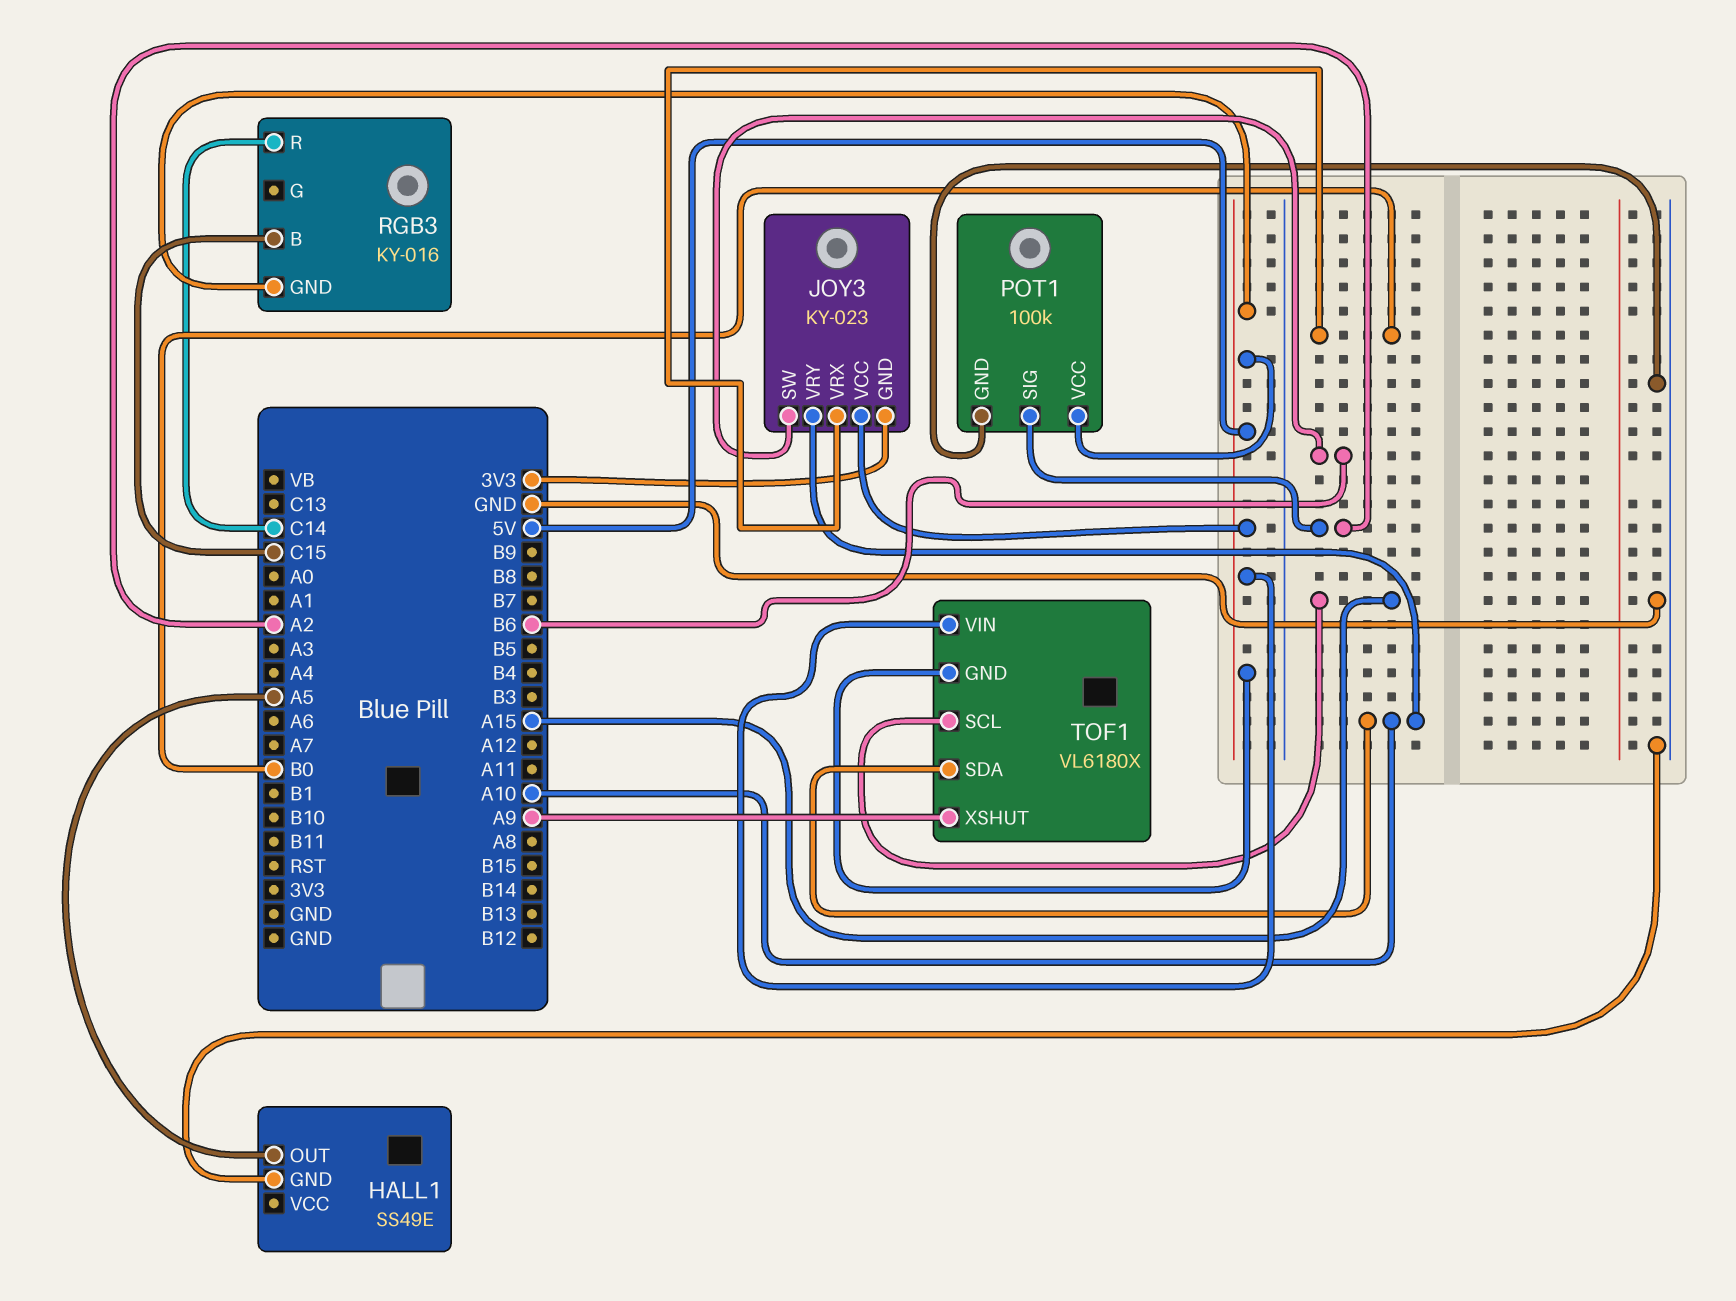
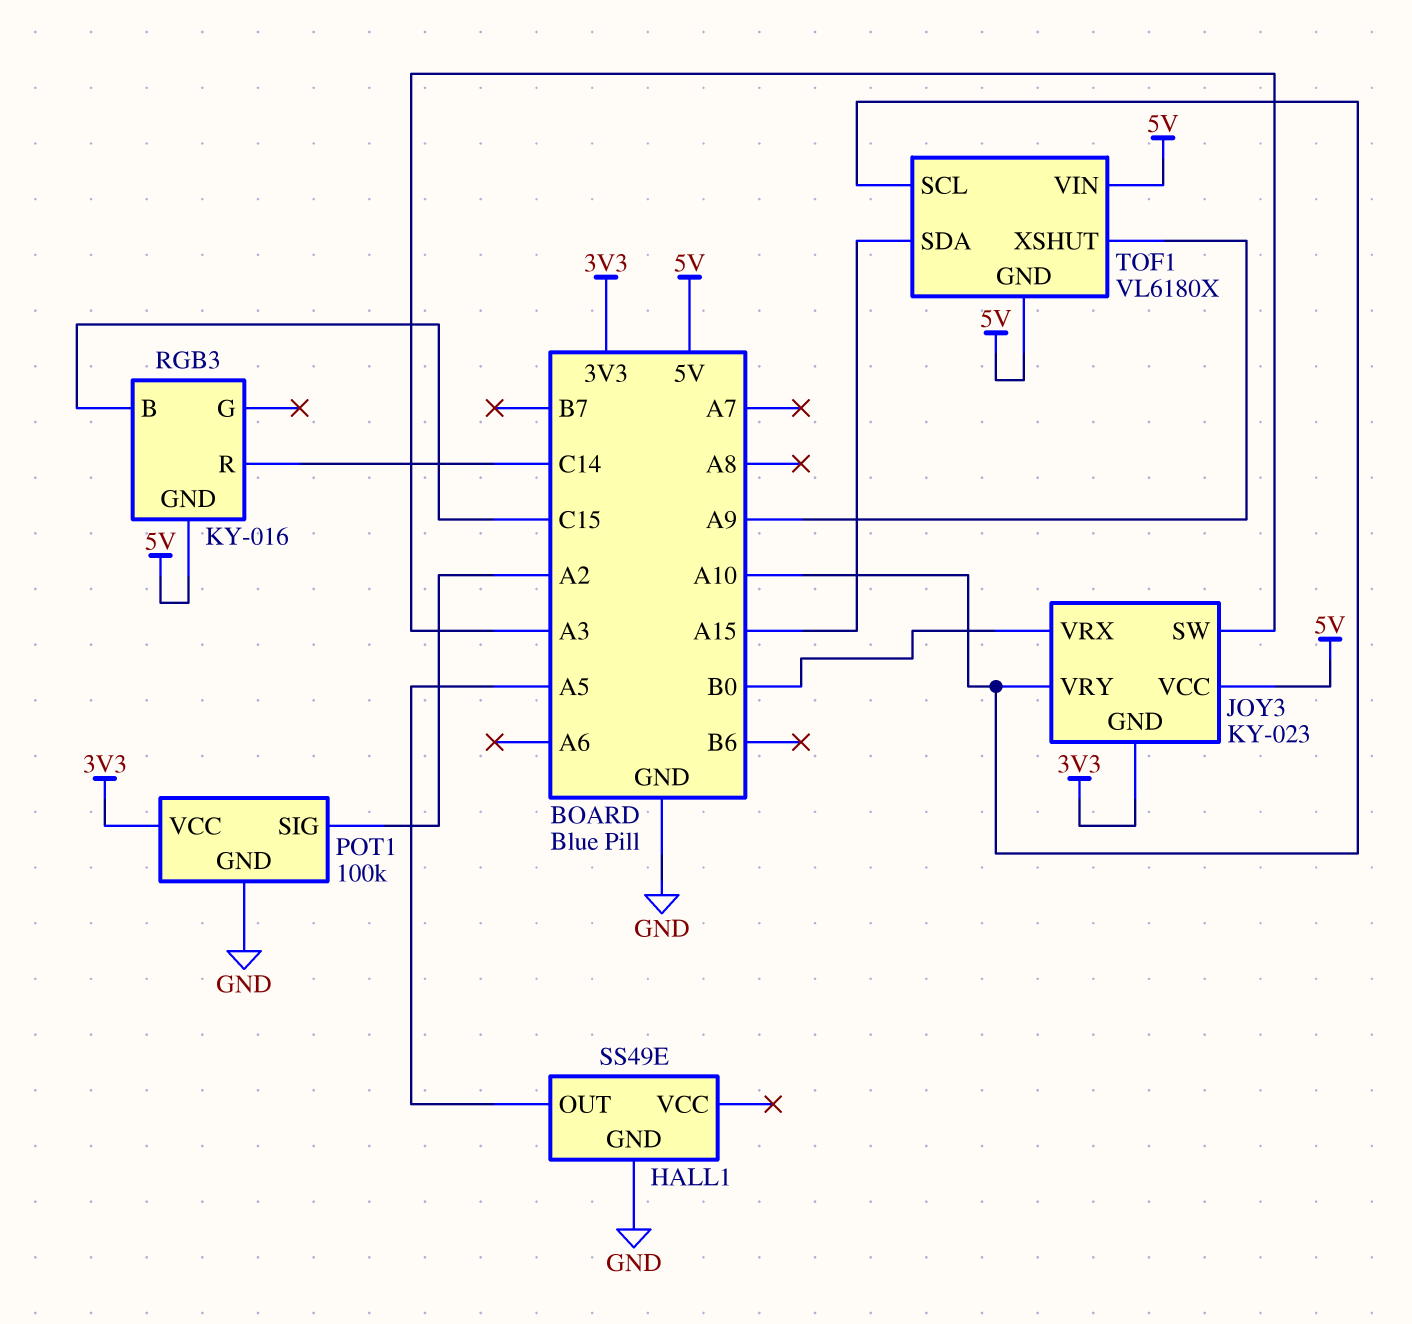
JOY3 pin SW: B6 -> A3
POT1 pin VCC: 5V -> 3V3
TOF1 pin SCL: A15 -> A10
TOF1 pin SDA: A10 -> A15

